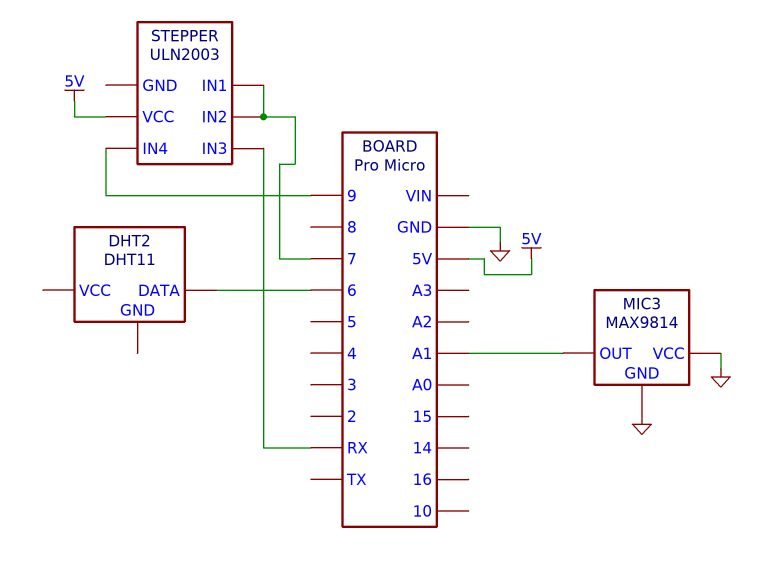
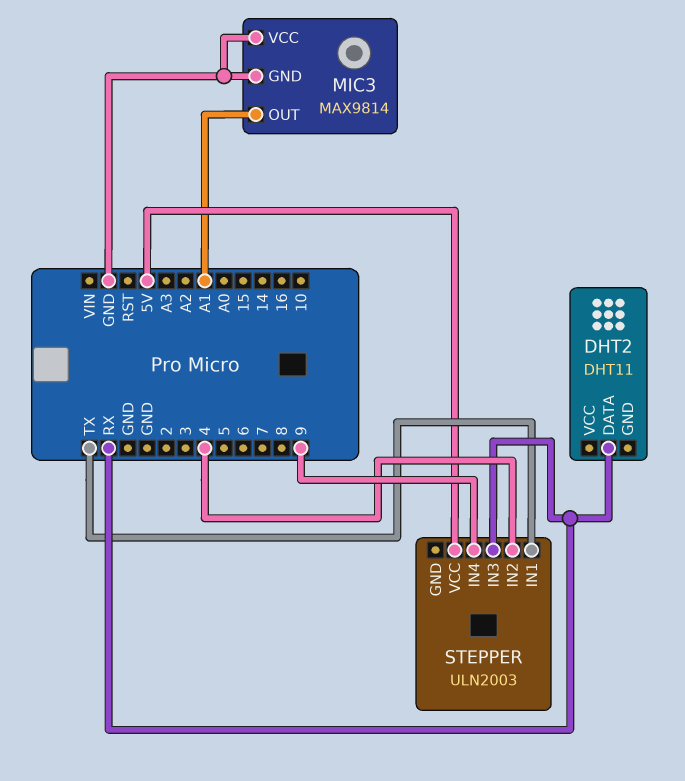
DHT2 pin DATA: 6 -> RX
STEPPER pin IN1: 7 -> TX
STEPPER pin IN2: 7 -> 4

